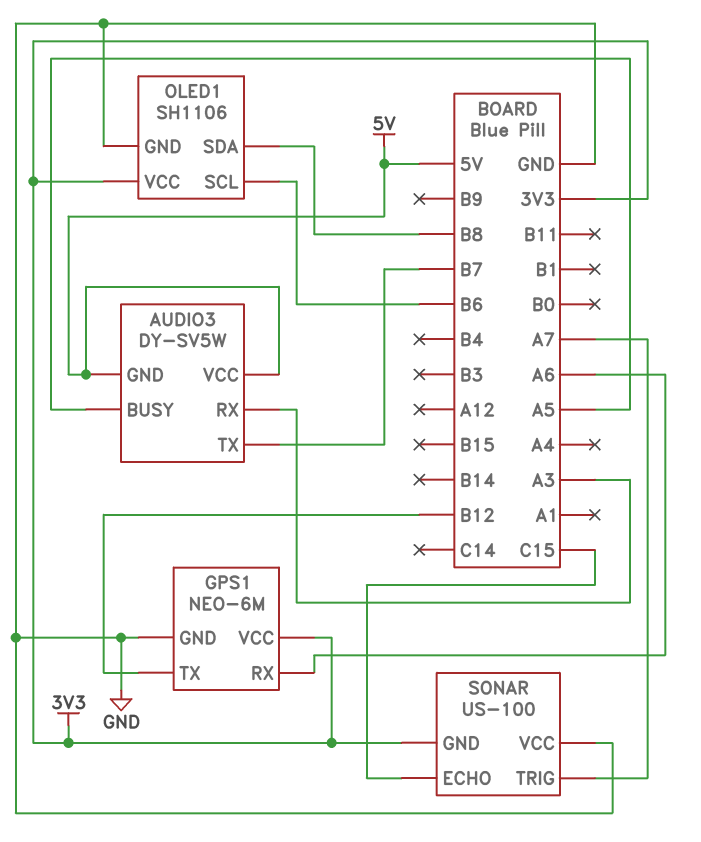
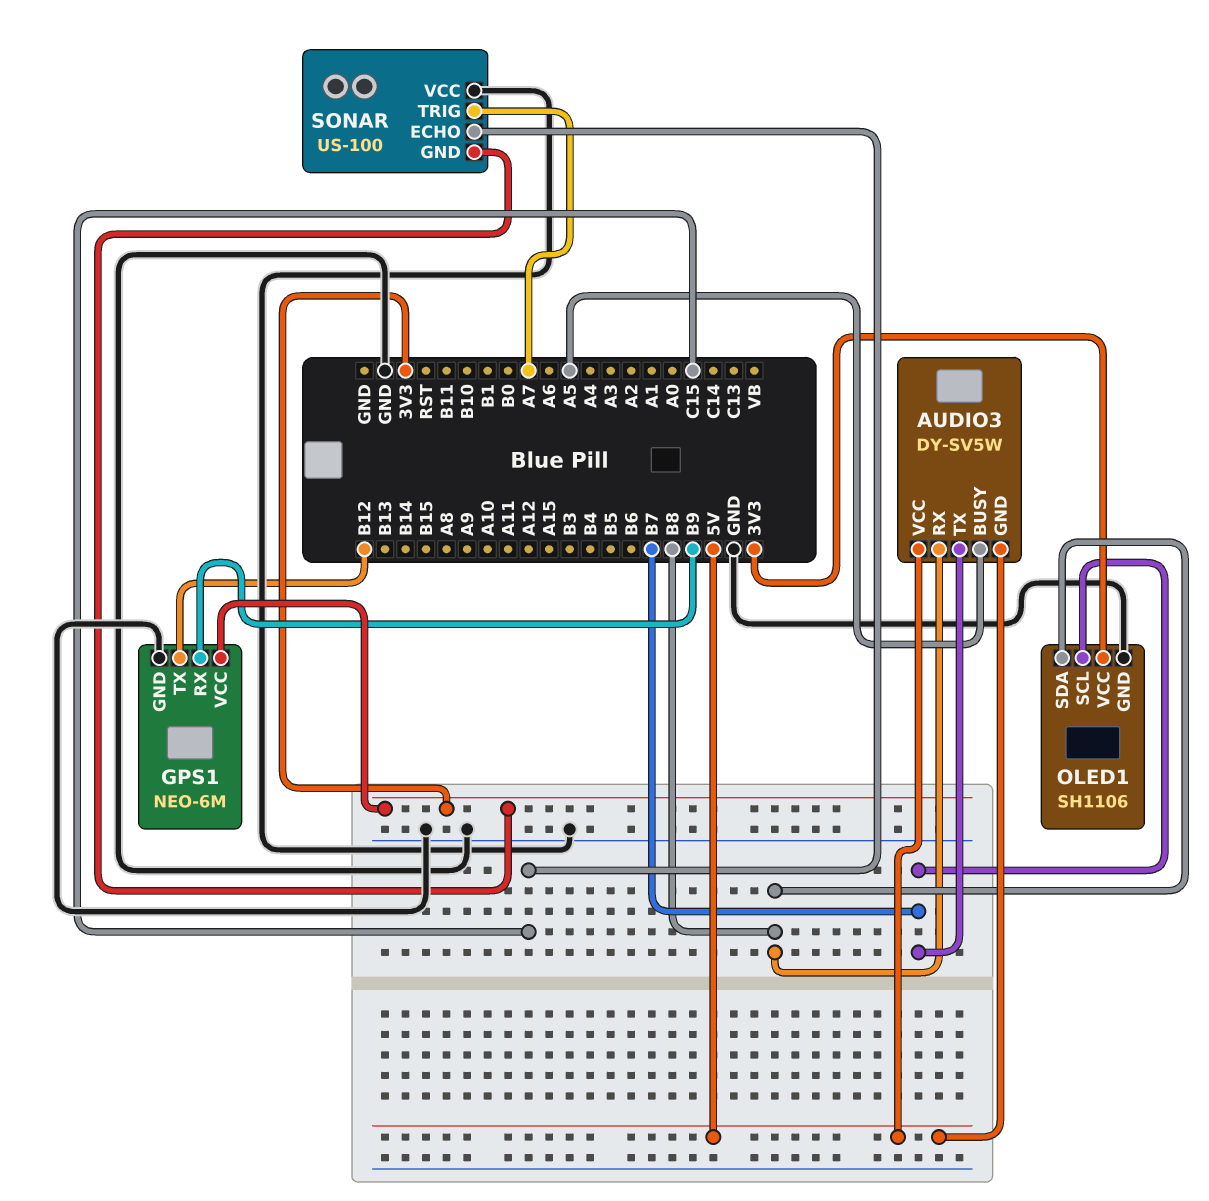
AUDIO3 pin RX: A3 -> B8
GPS1 pin RX: A6 -> B9
OLED1 pin SCL: B6 -> B7

